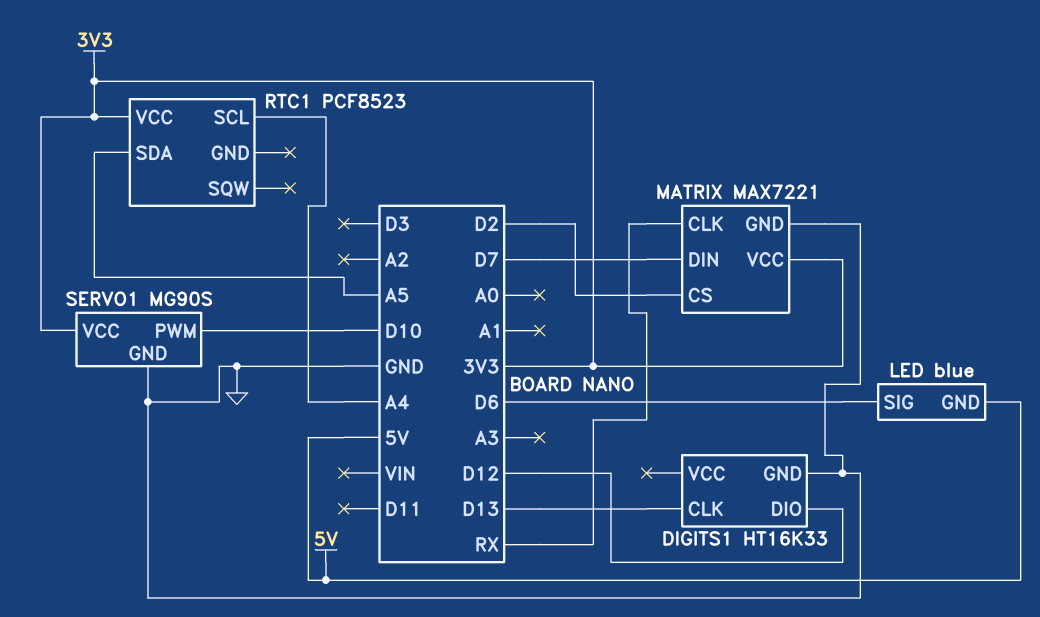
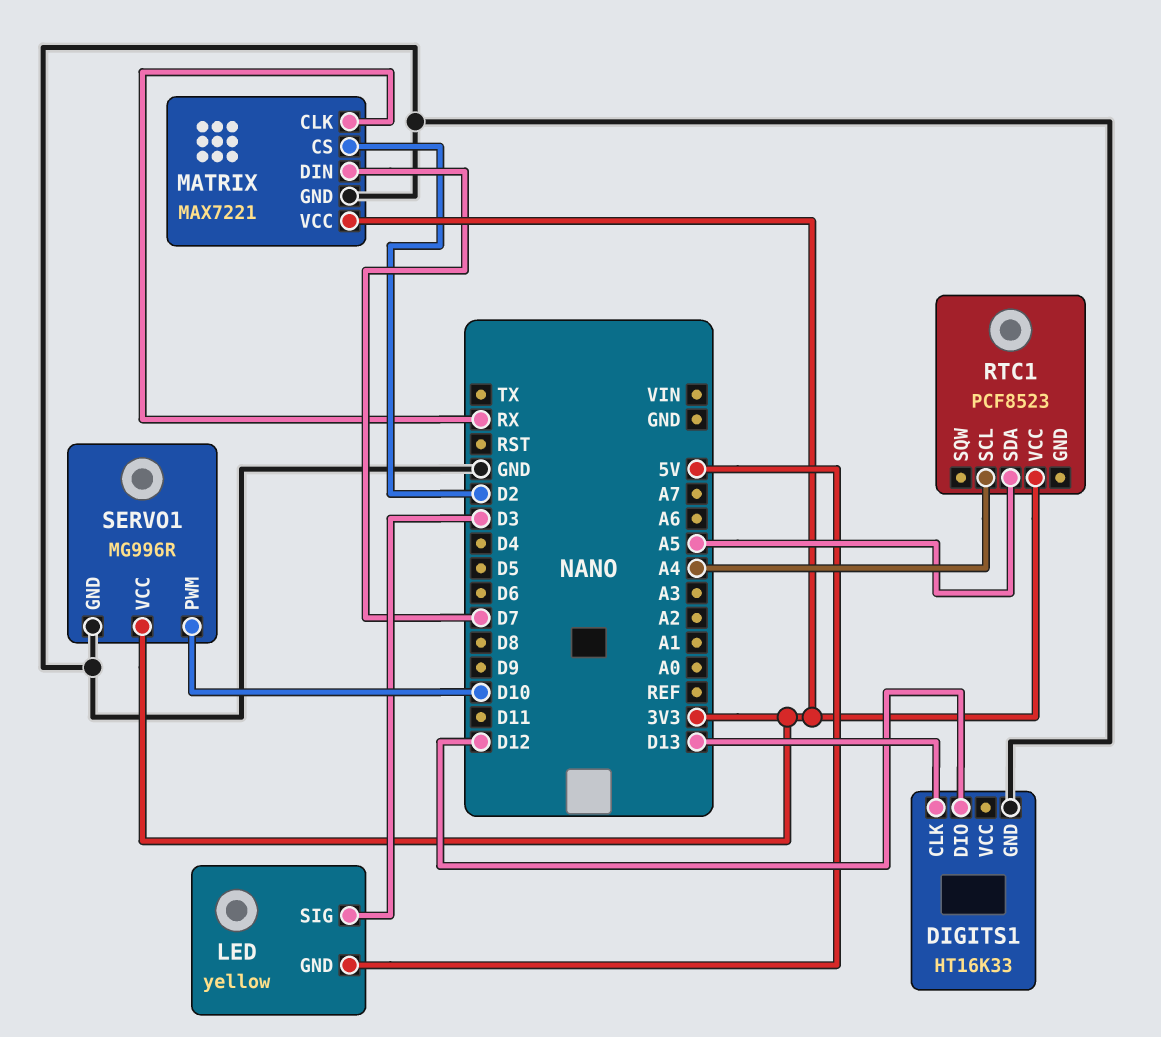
LED: blue -> yellow
LED pin SIG: D6 -> D3
SERVO1: MG90S -> MG996R

